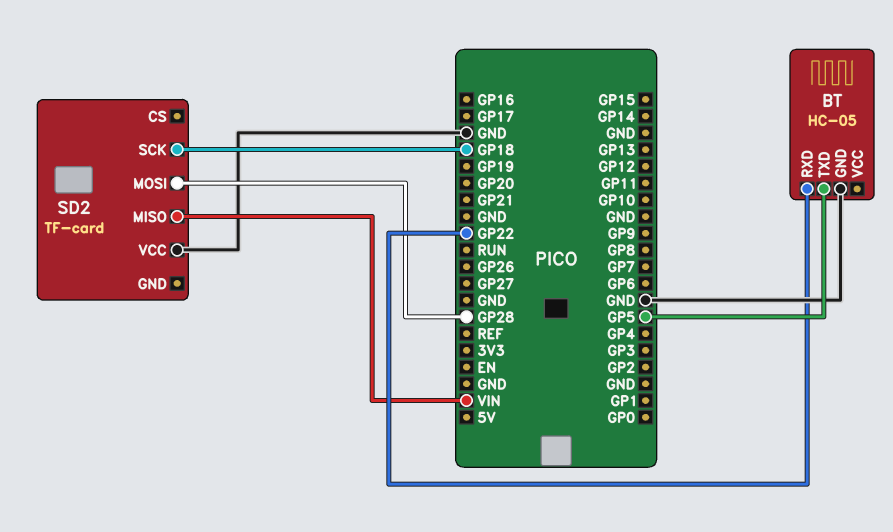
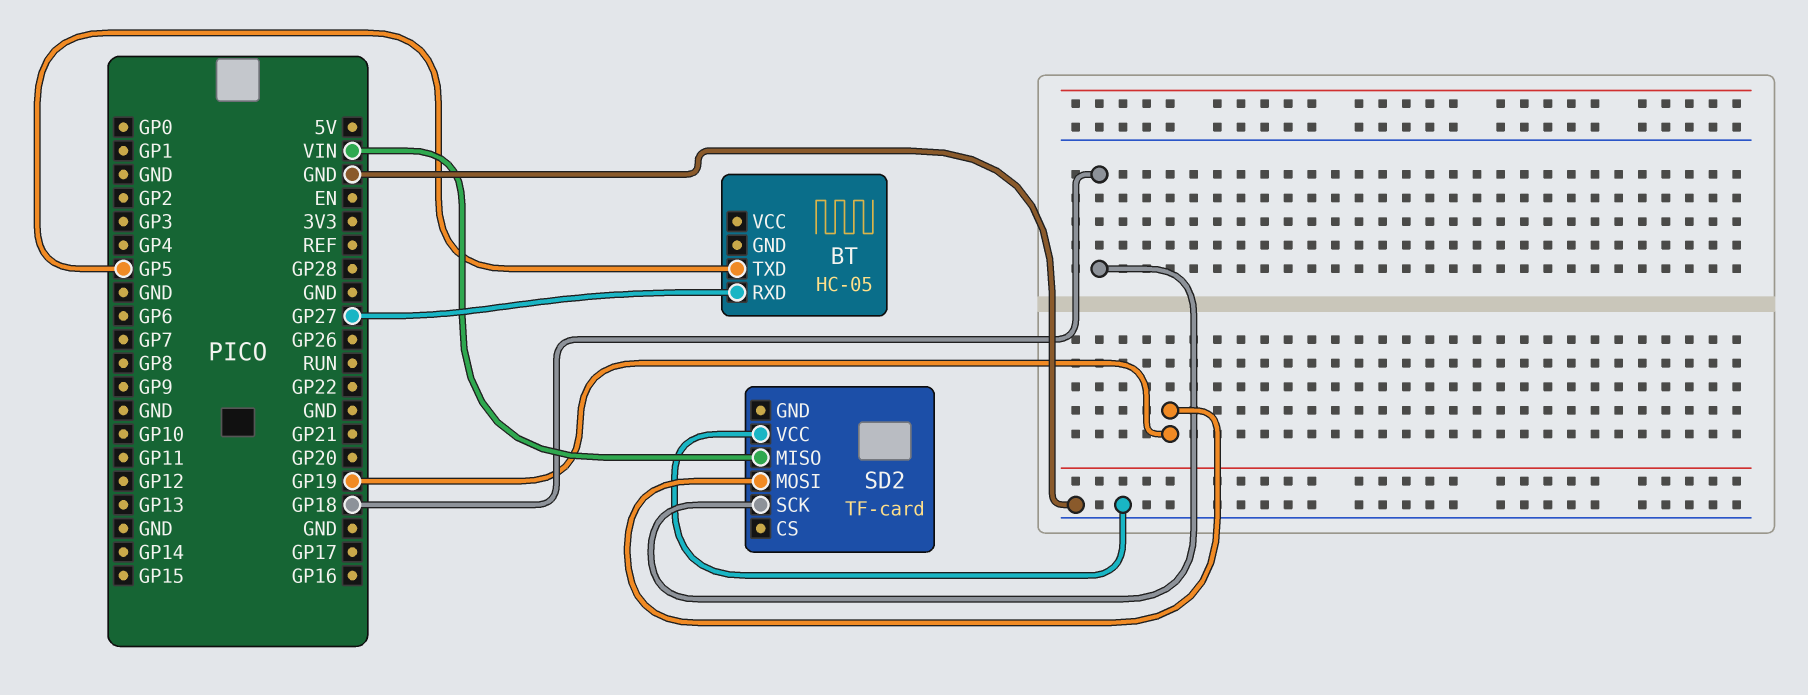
BT pin GND: GND -> none
BT pin RXD: GP22 -> GP27
SD2 pin MOSI: GP28 -> GP19

